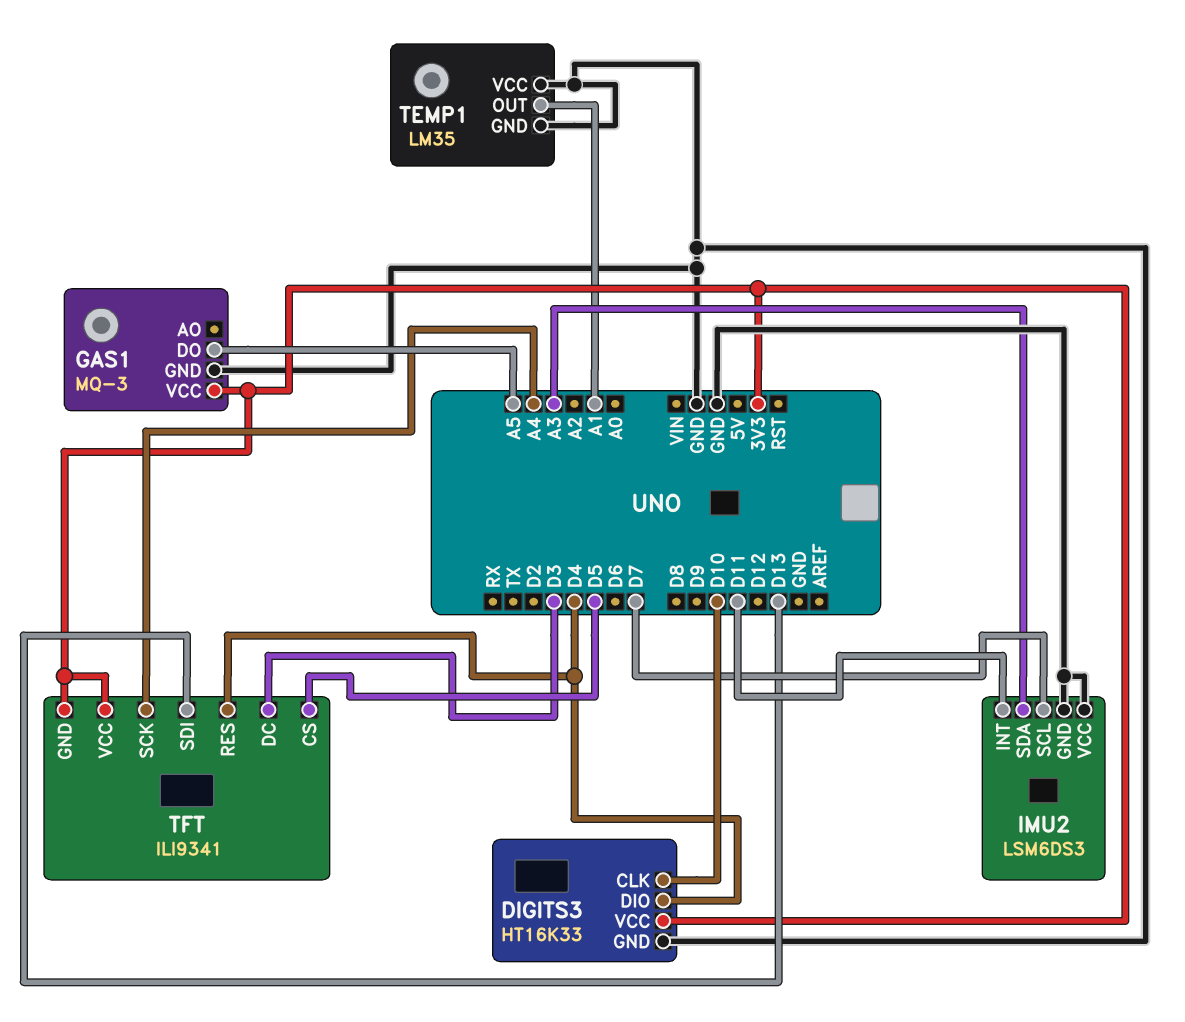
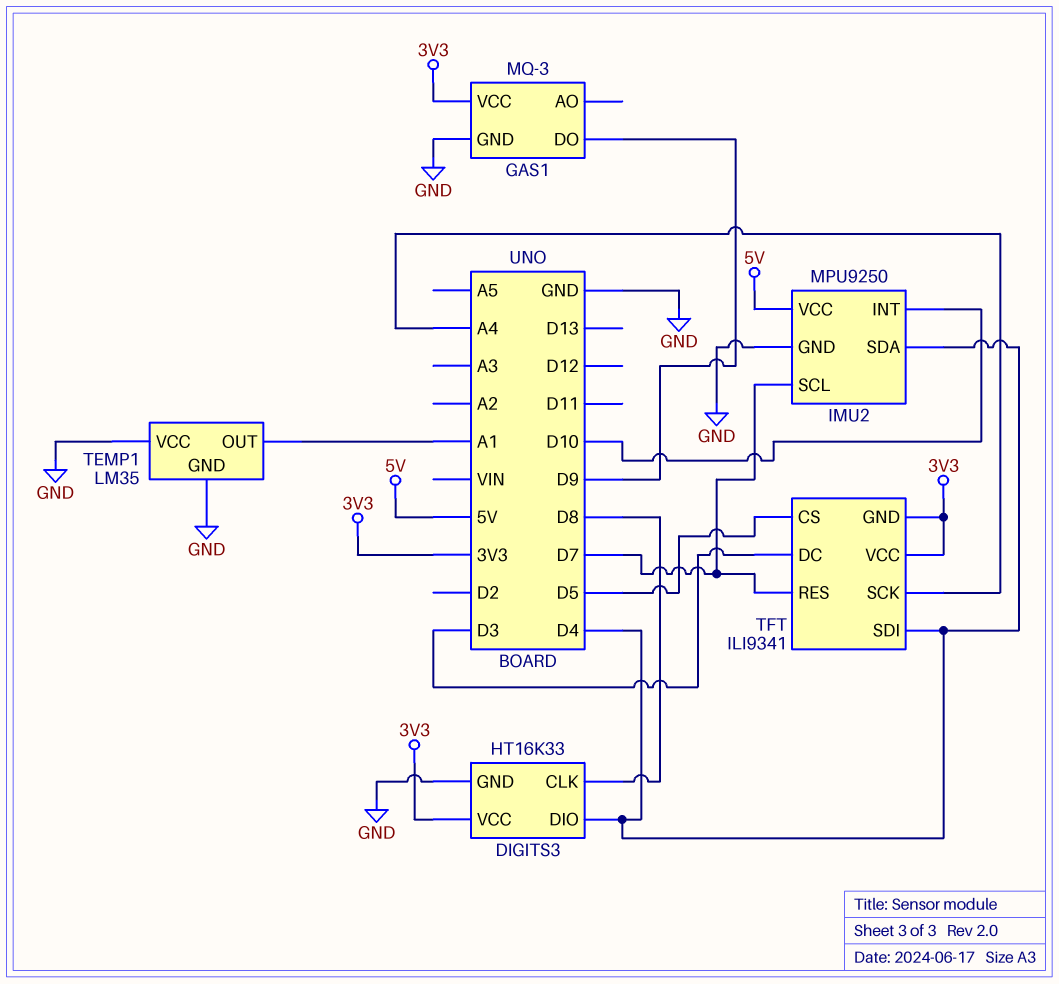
DIGITS3 pin CLK: D10 -> D8
GAS1 pin DO: A5 -> D9
IMU2: LSM6DS3 -> MPU9250
IMU2 pin INT: D11 -> D10
IMU2 pin SDA: A3 -> D4
IMU2 pin VCC: GND -> 5V
TFT pin RES: D4 -> D7
TFT pin SDI: D13 -> D4

